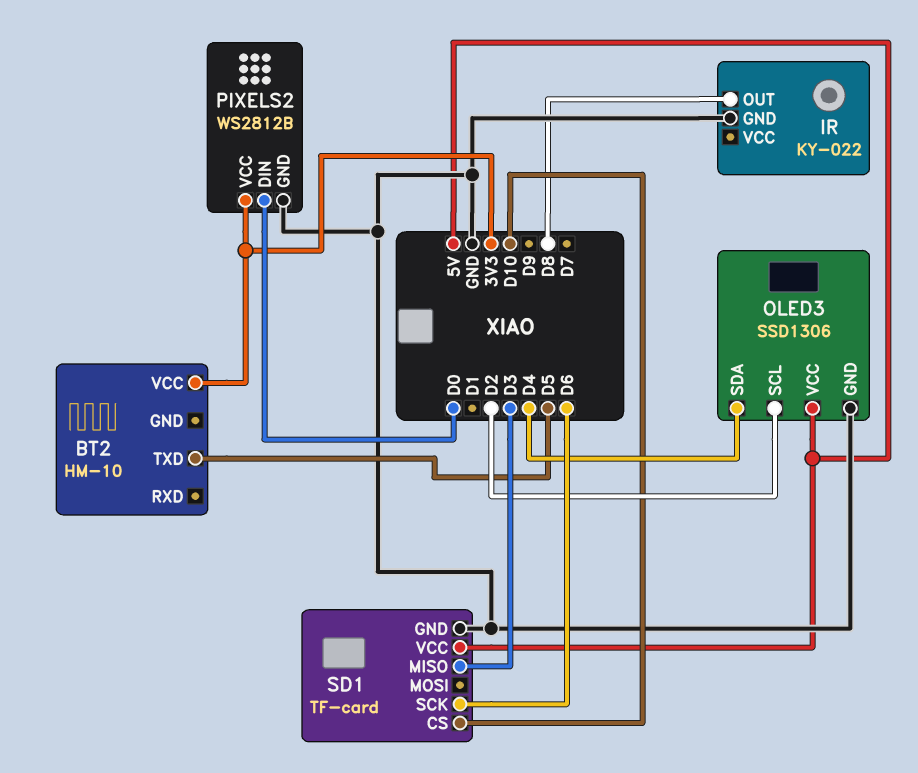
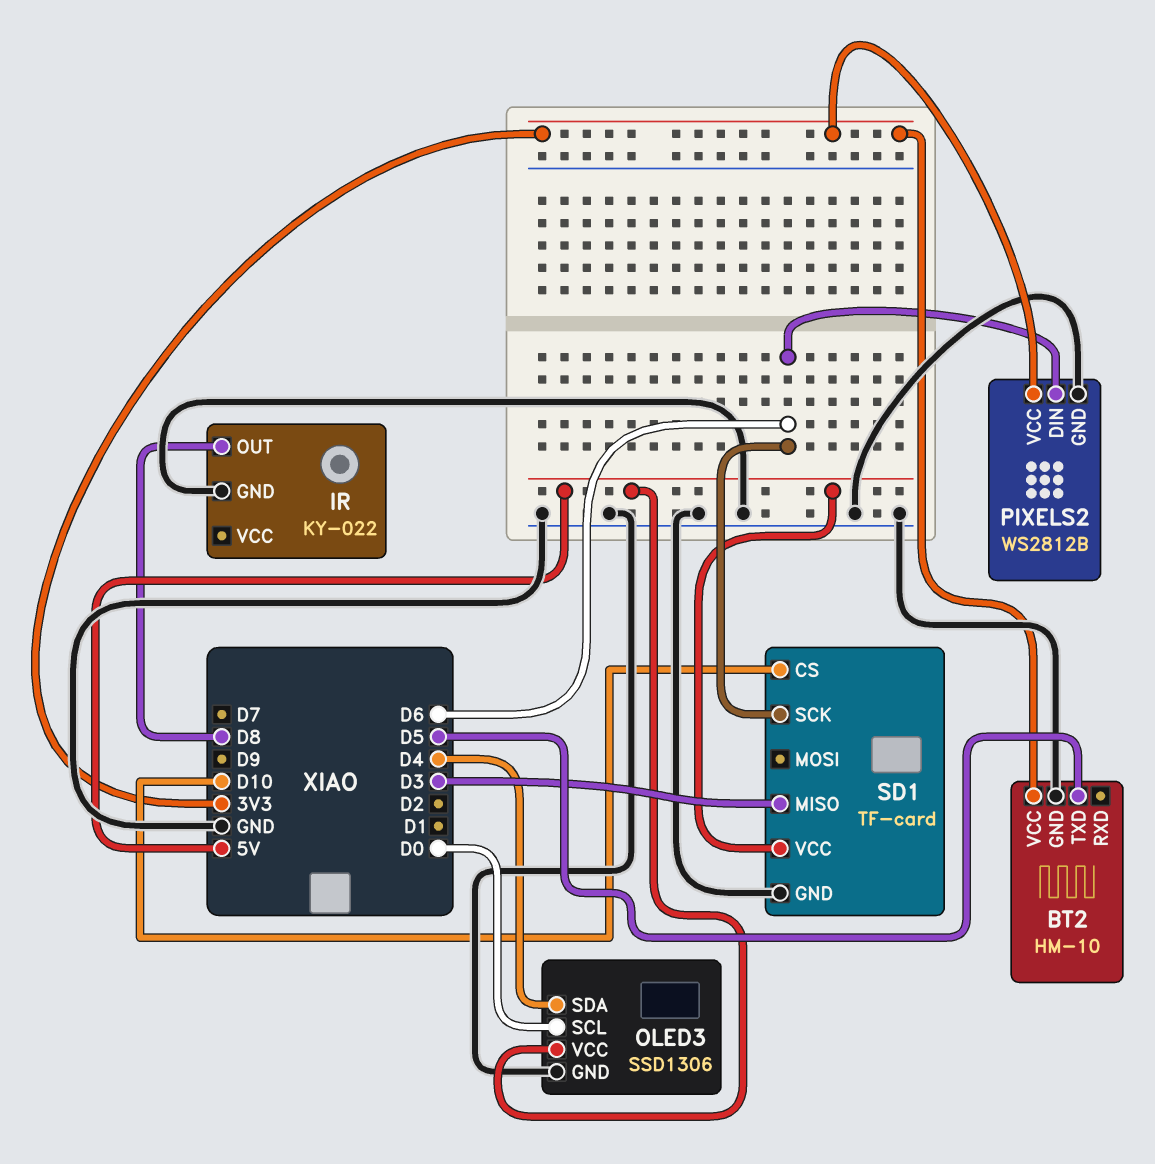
BT2 pin GND: none -> GND
OLED3 pin SCL: D2 -> D0
PIXELS2 pin DIN: D0 -> D6

